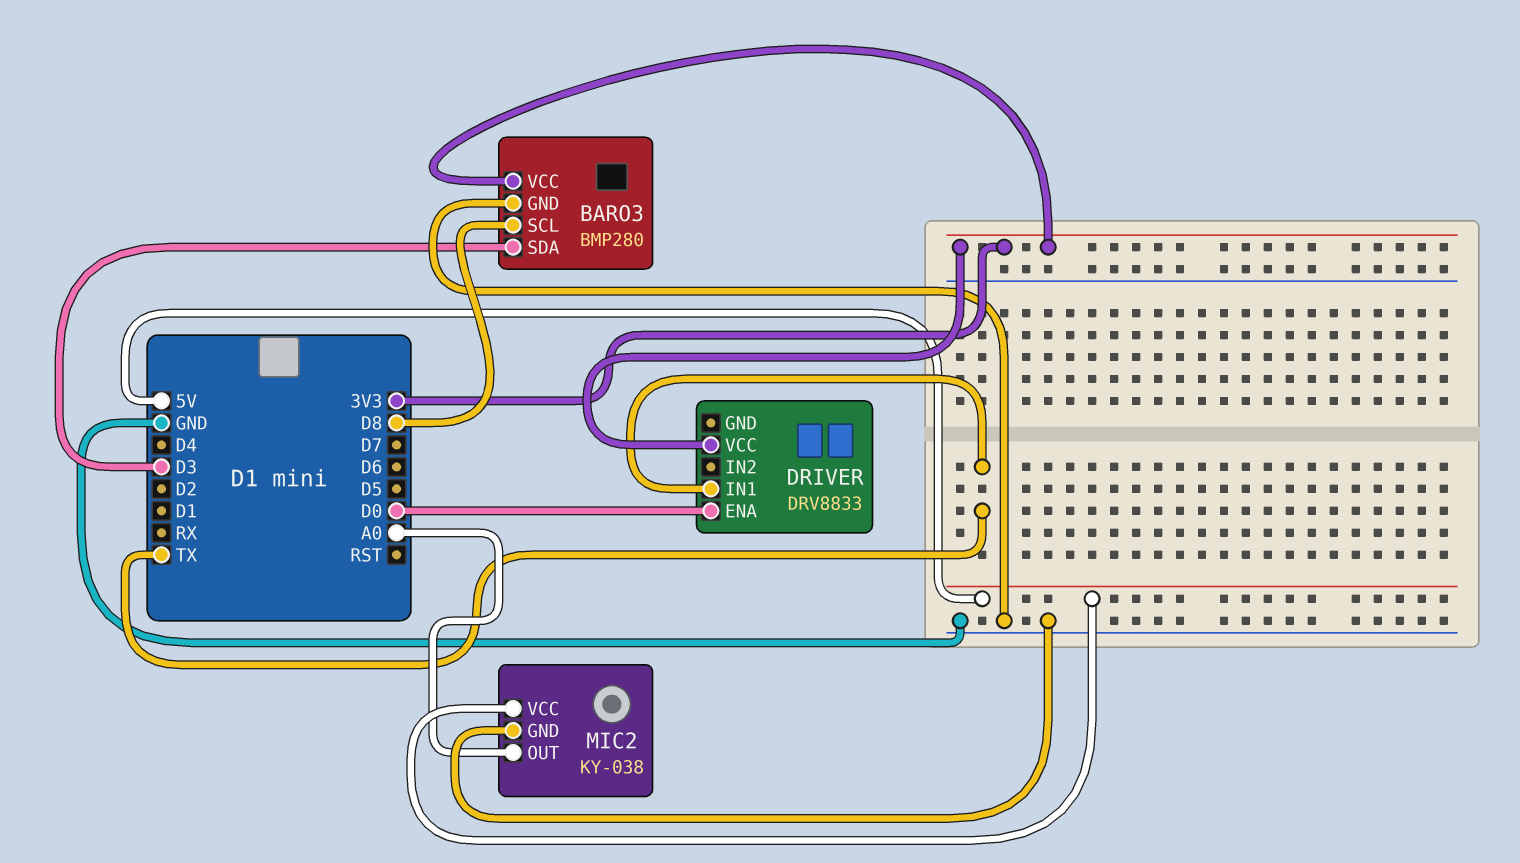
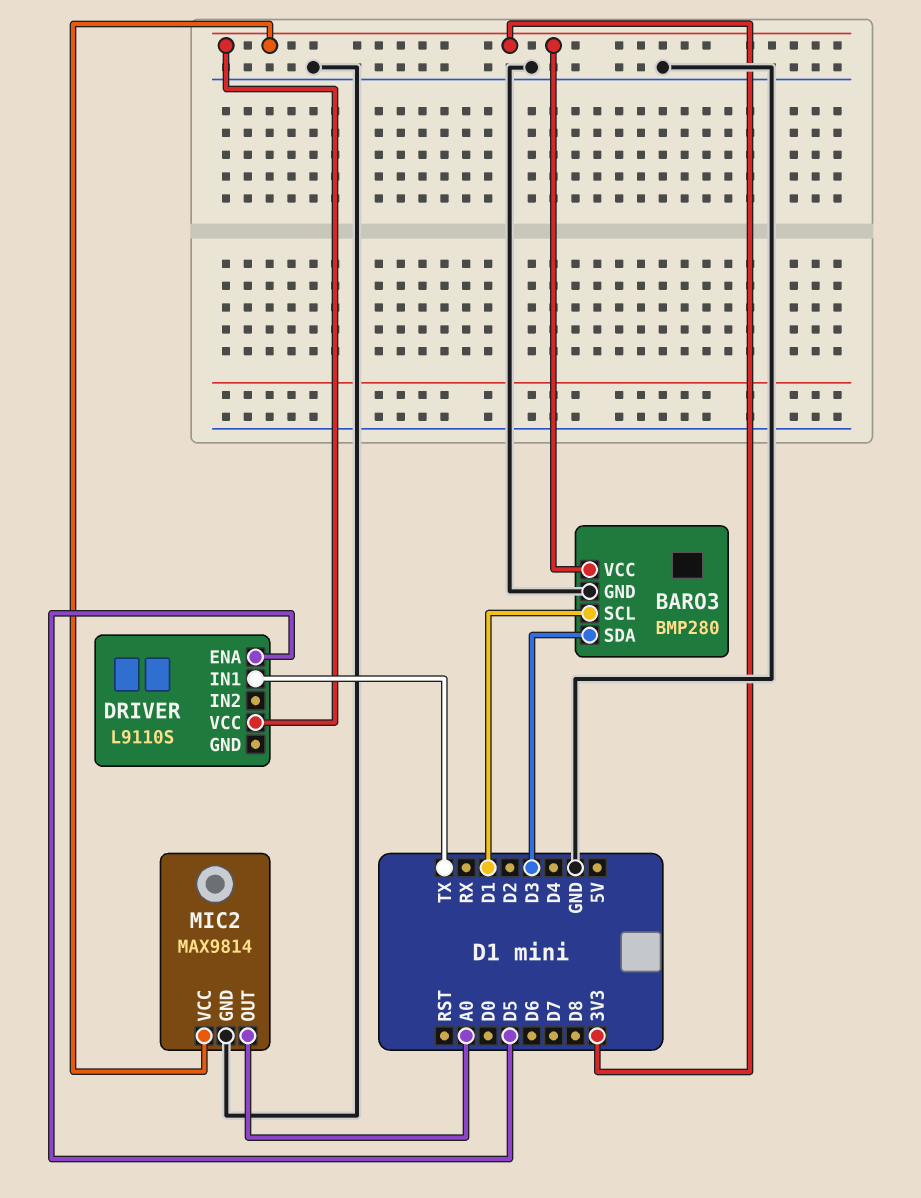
BARO3 pin SCL: D8 -> D1
DRIVER: DRV8833 -> L9110S
DRIVER pin ENA: D0 -> D5
MIC2: KY-038 -> MAX9814
MIC2 pin VCC: 5V -> 3V3

